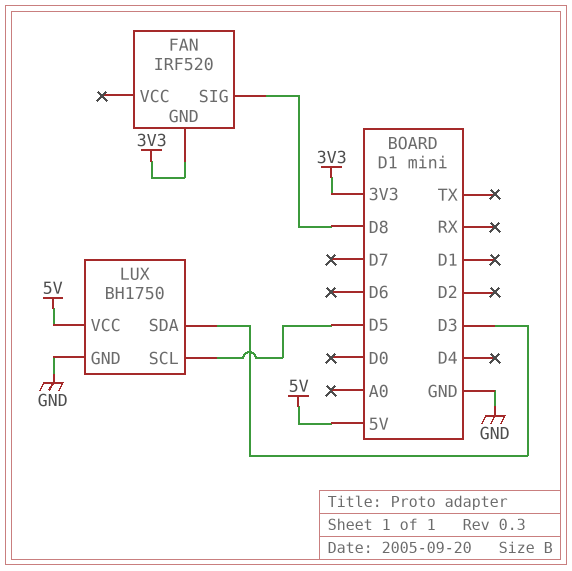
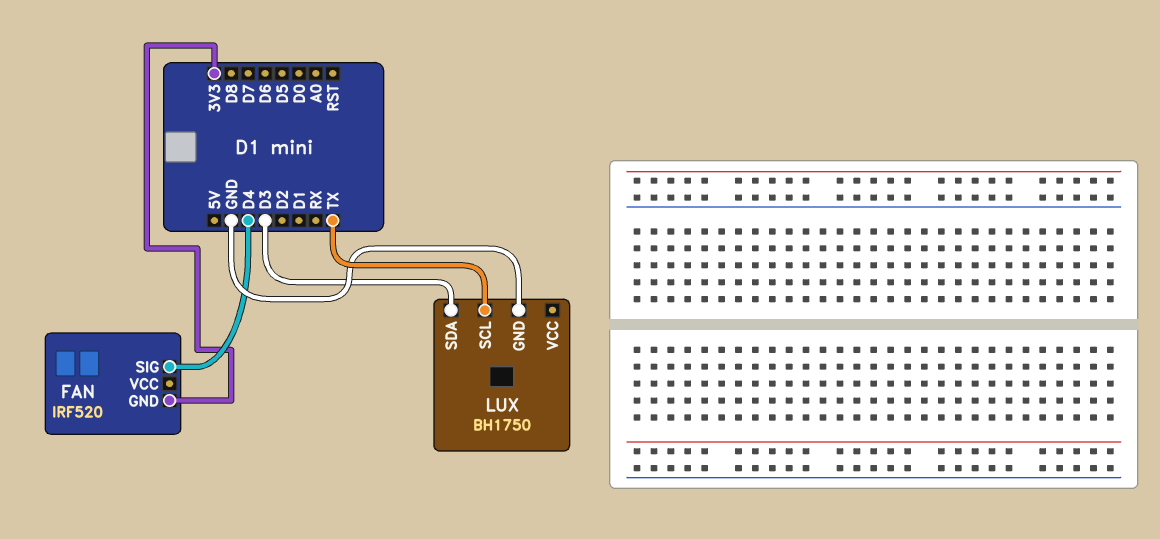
FAN pin SIG: D8 -> D4
LUX pin SCL: D5 -> TX
LUX pin VCC: 5V -> none

